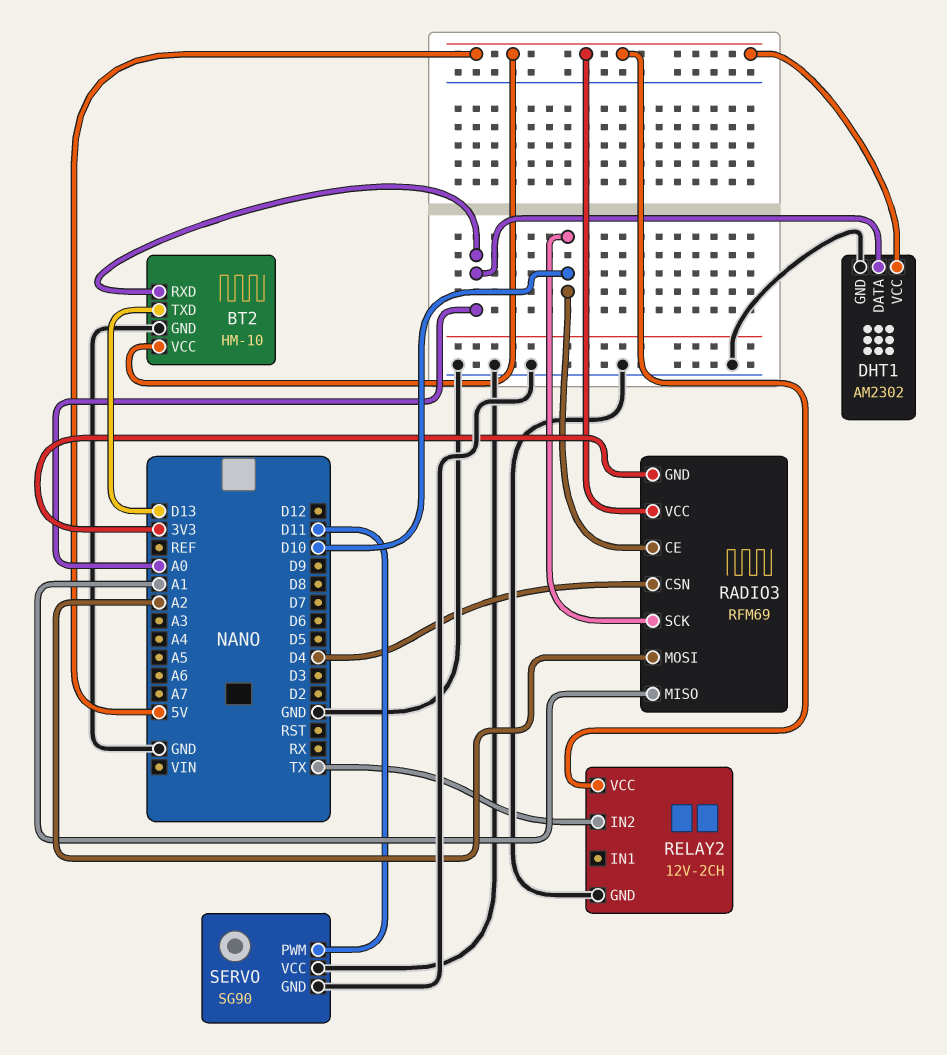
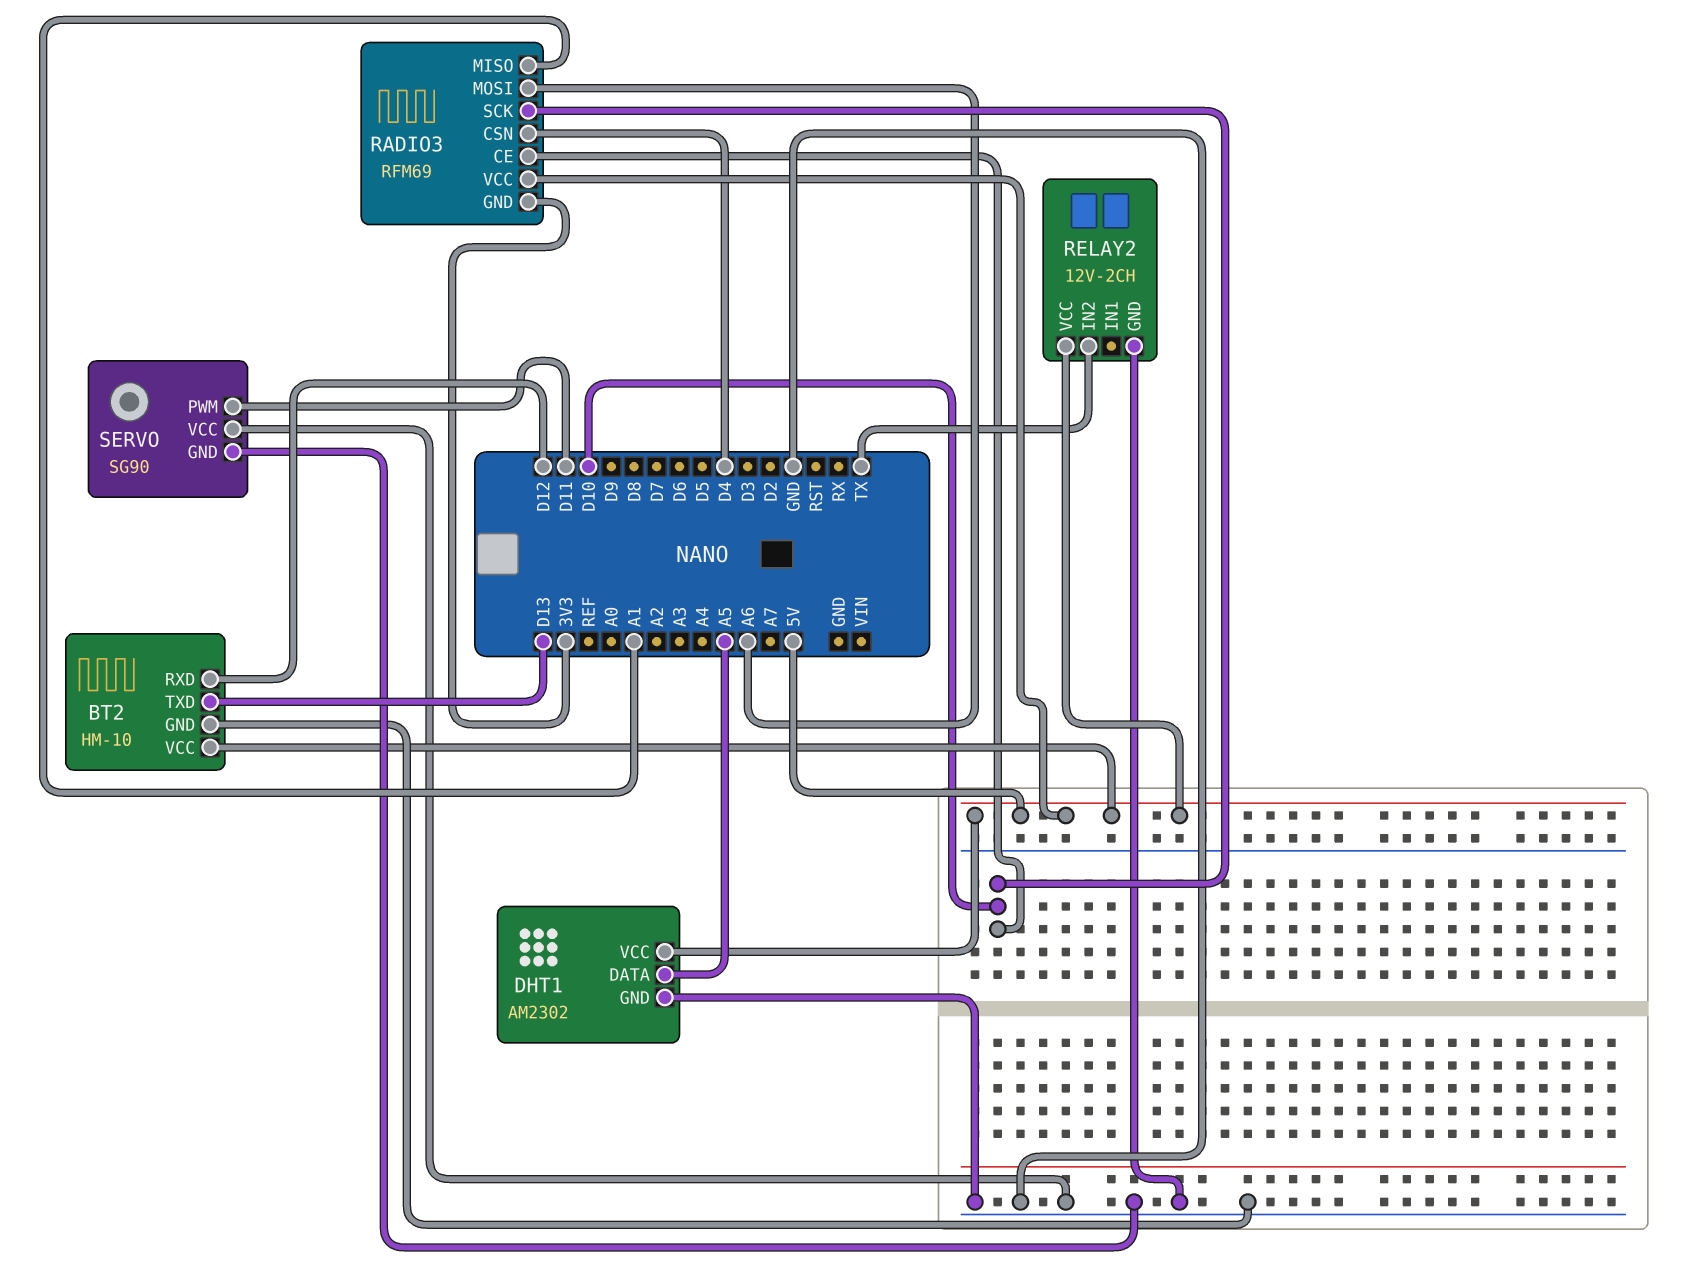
BT2 pin RXD: A0 -> D12
DHT1 pin DATA: A0 -> A5
RADIO3 pin MOSI: A2 -> A6

